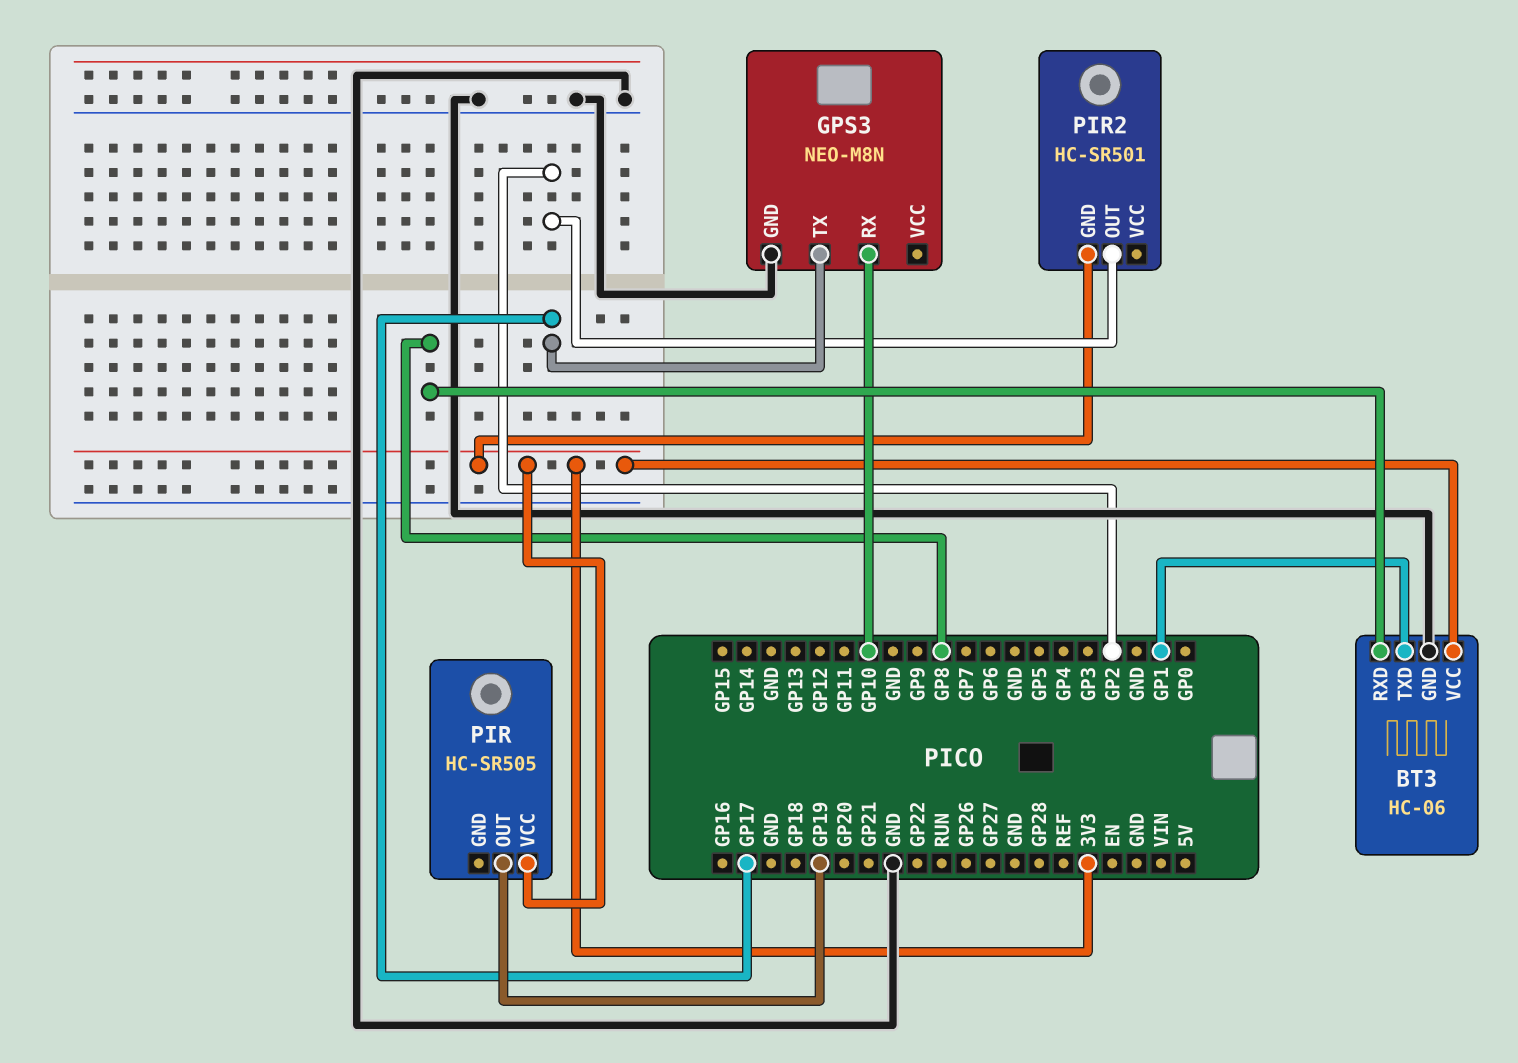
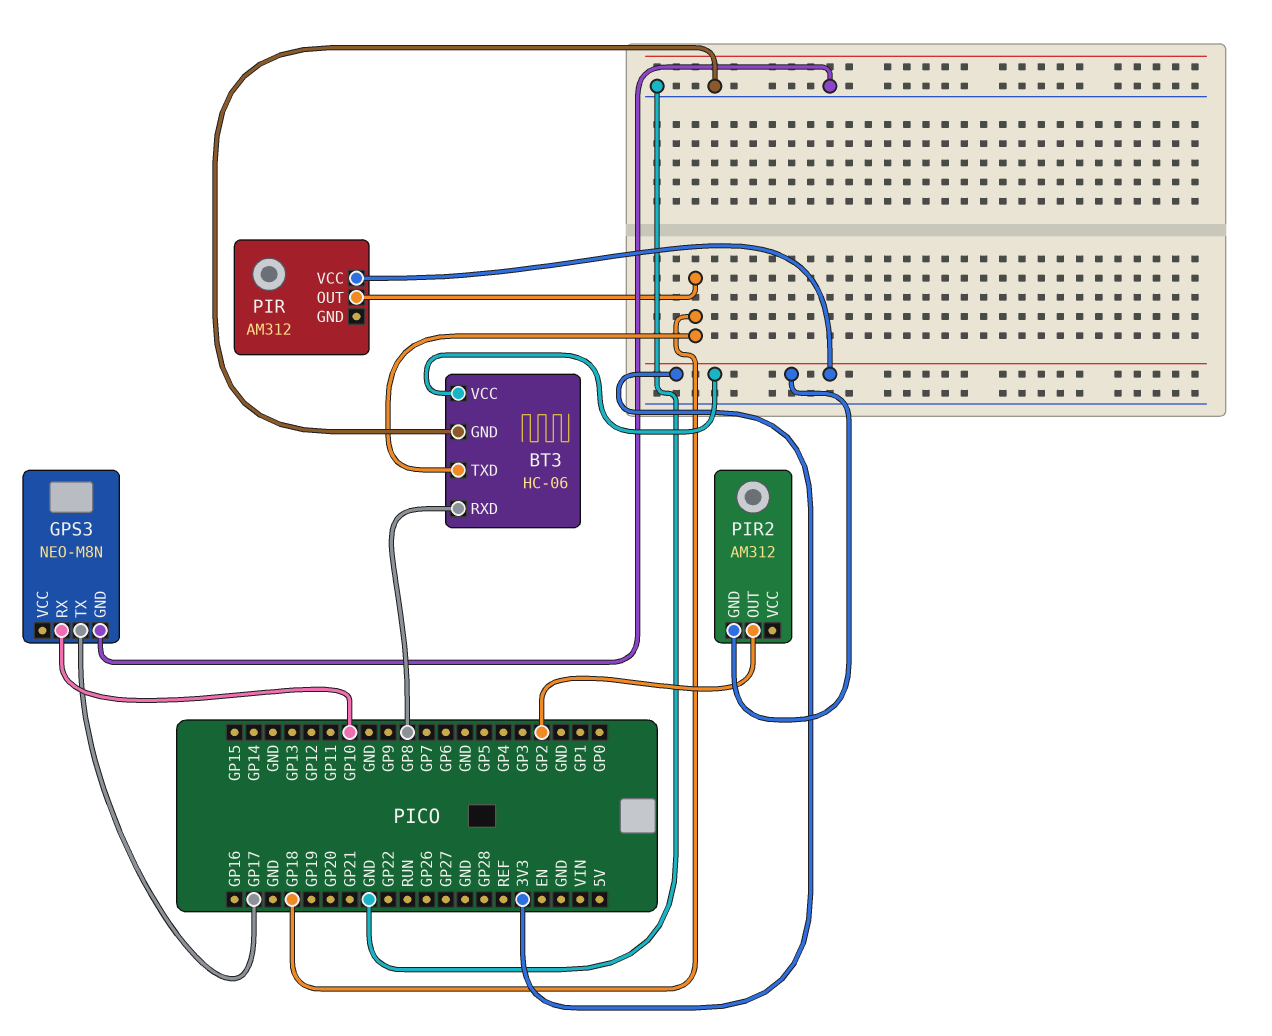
BT3 pin TXD: GP1 -> GP18
PIR: HC-SR505 -> AM312
PIR pin OUT: GP19 -> GP18
PIR2: HC-SR501 -> AM312

